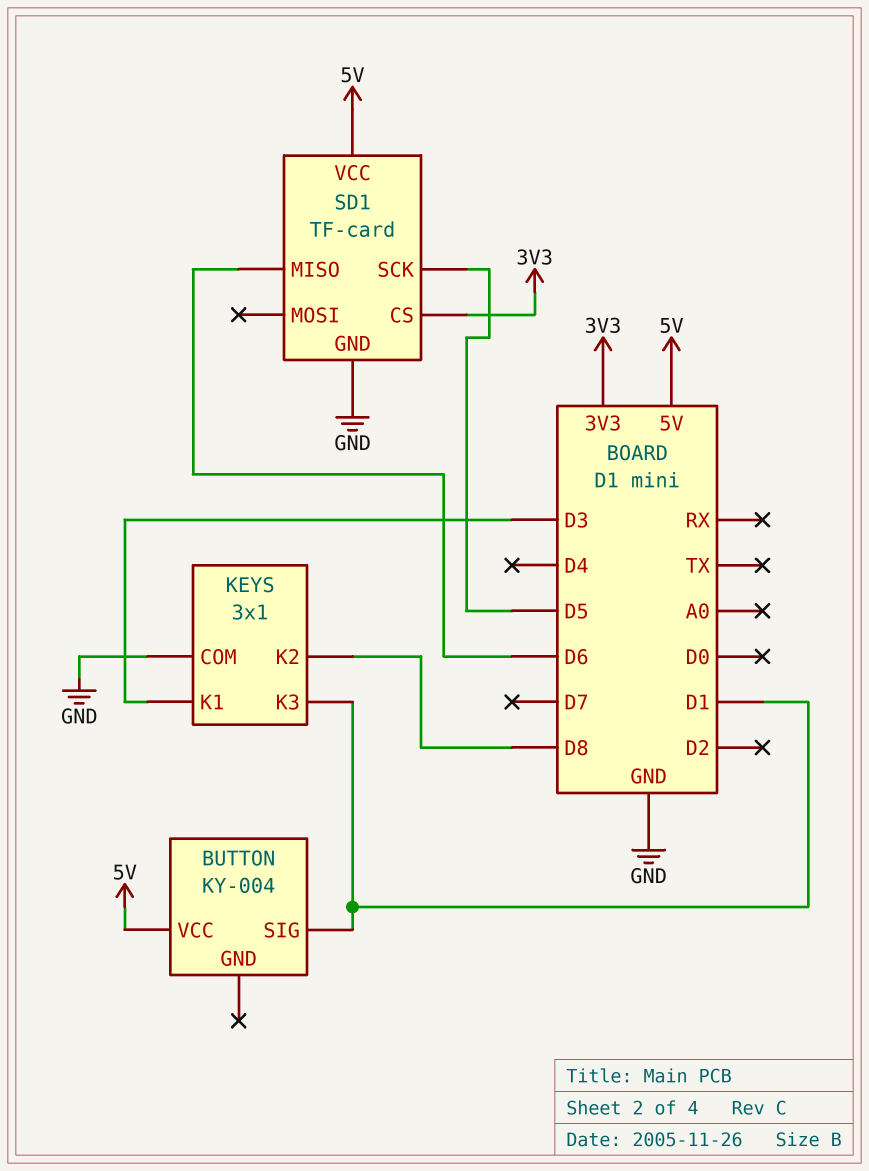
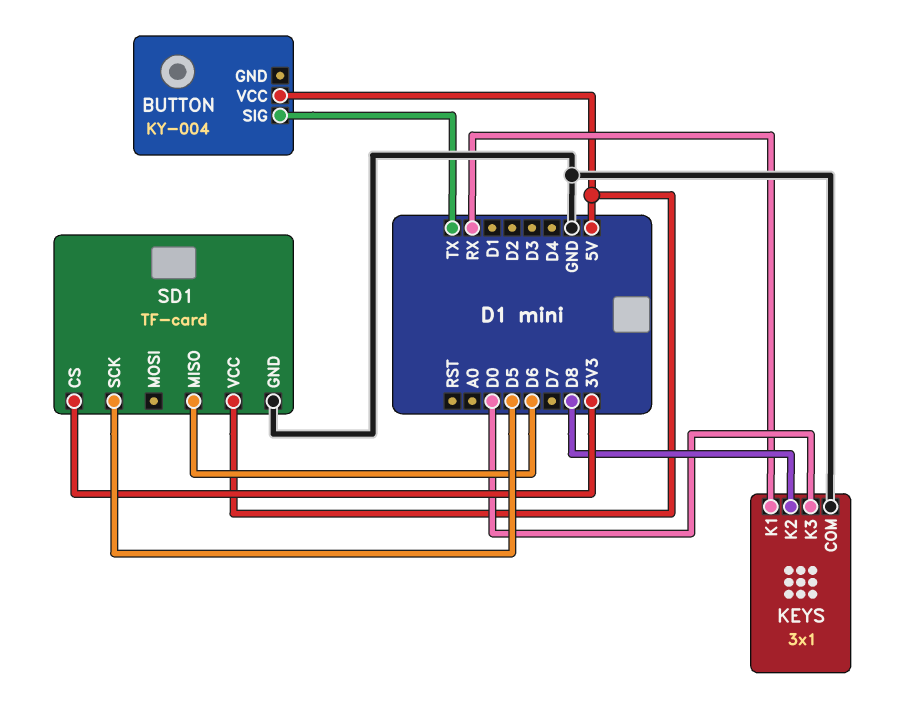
BUTTON pin SIG: D1 -> TX
KEYS pin K1: D3 -> RX
KEYS pin K3: D1 -> D0

